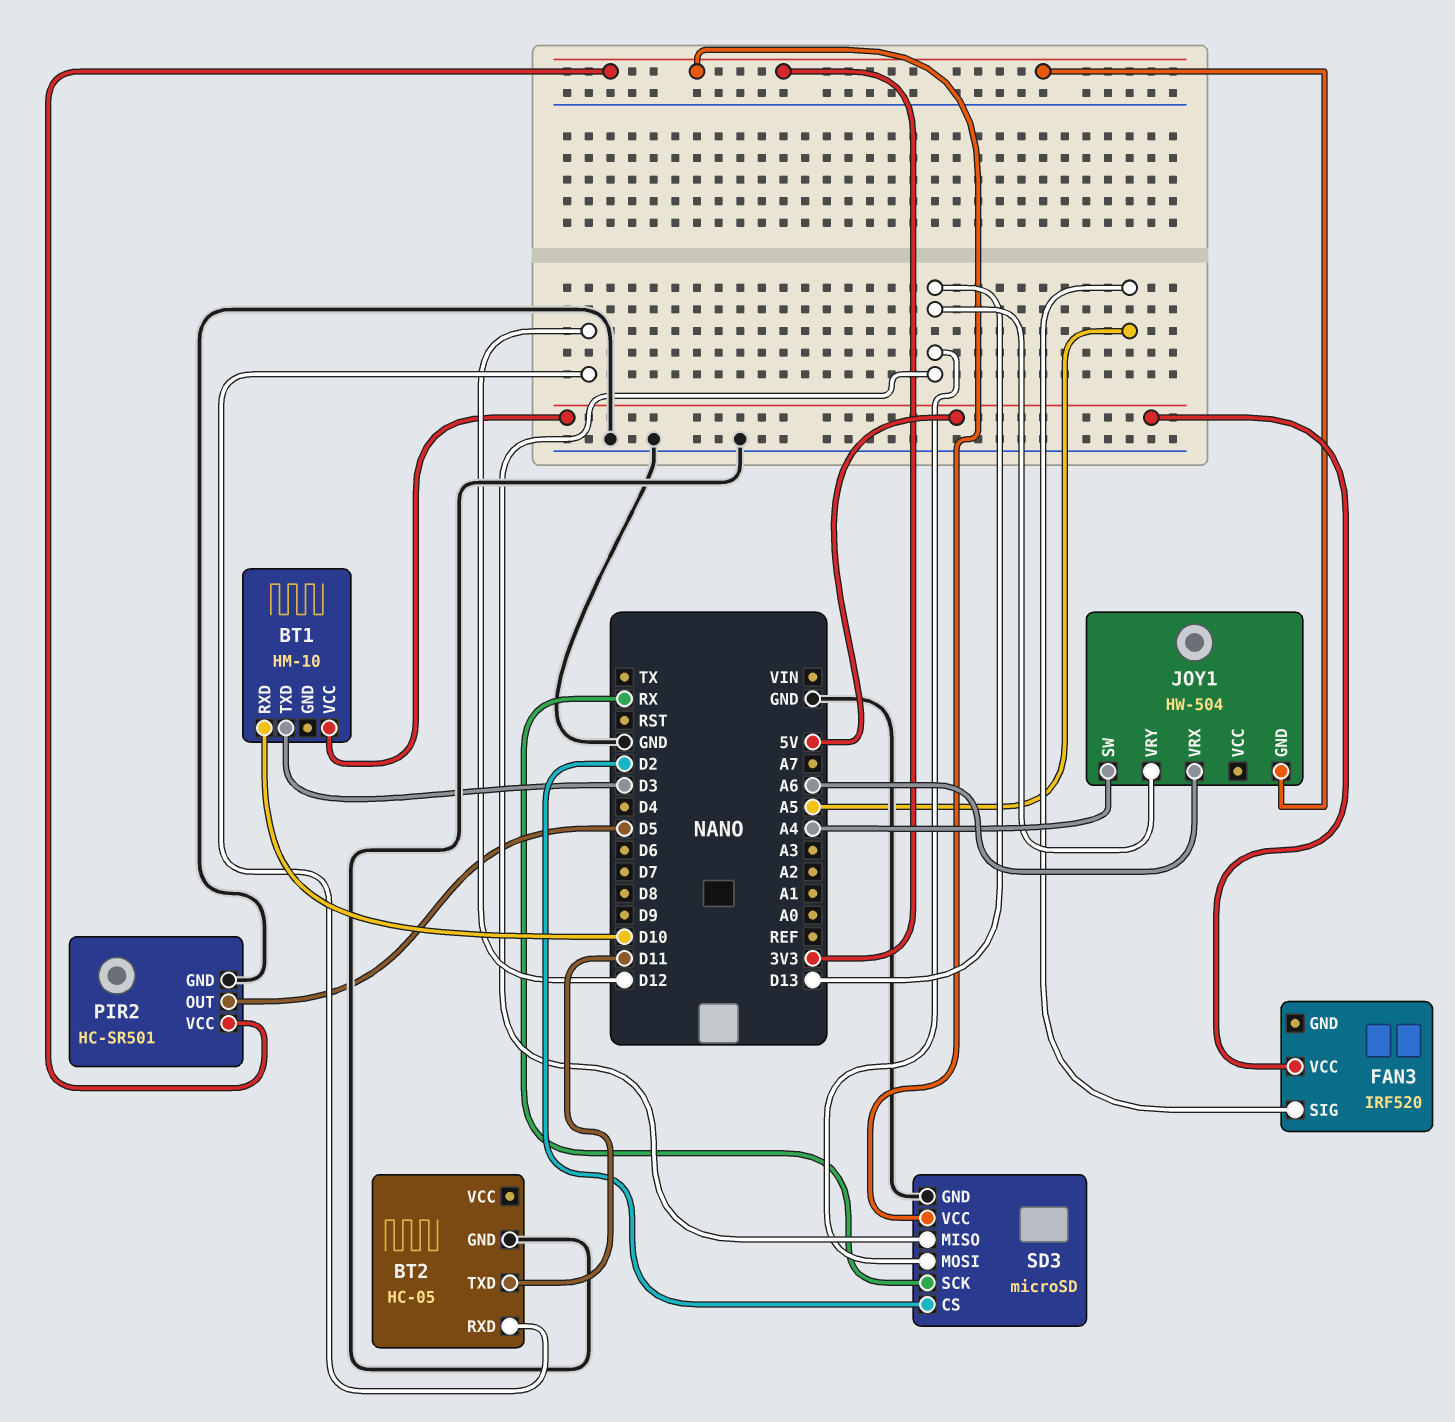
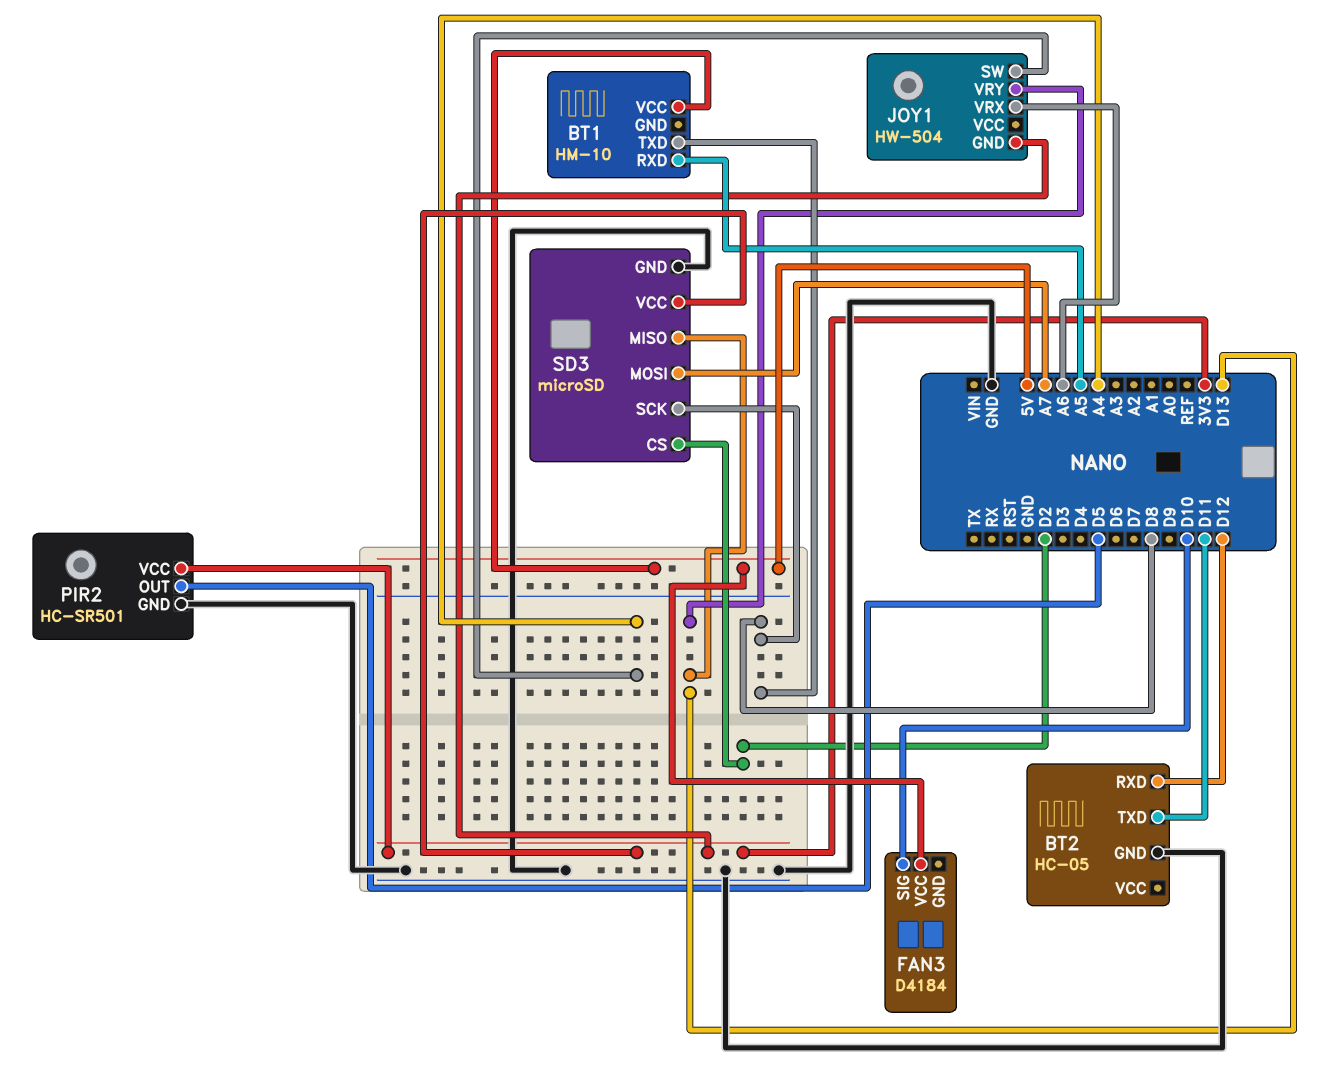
BT1 pin RXD: D10 -> A5
BT1 pin TXD: D3 -> D8
FAN3: IRF520 -> D4184
FAN3 pin SIG: A5 -> D10
SD3 pin MOSI: D13 -> A7
SD3 pin SCK: RX -> D8

